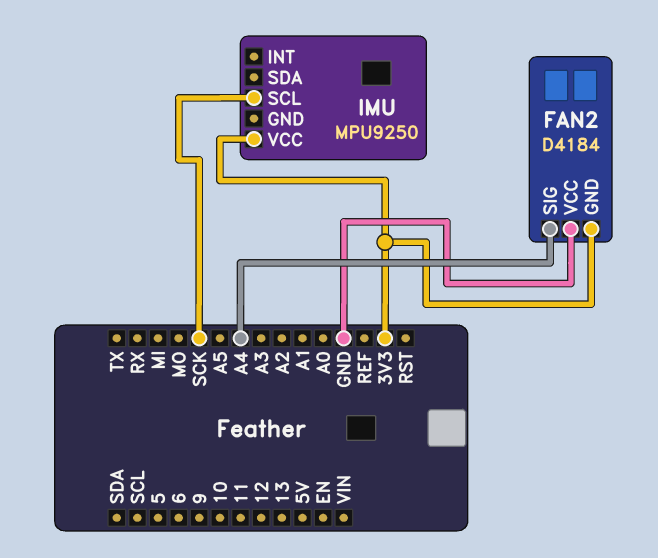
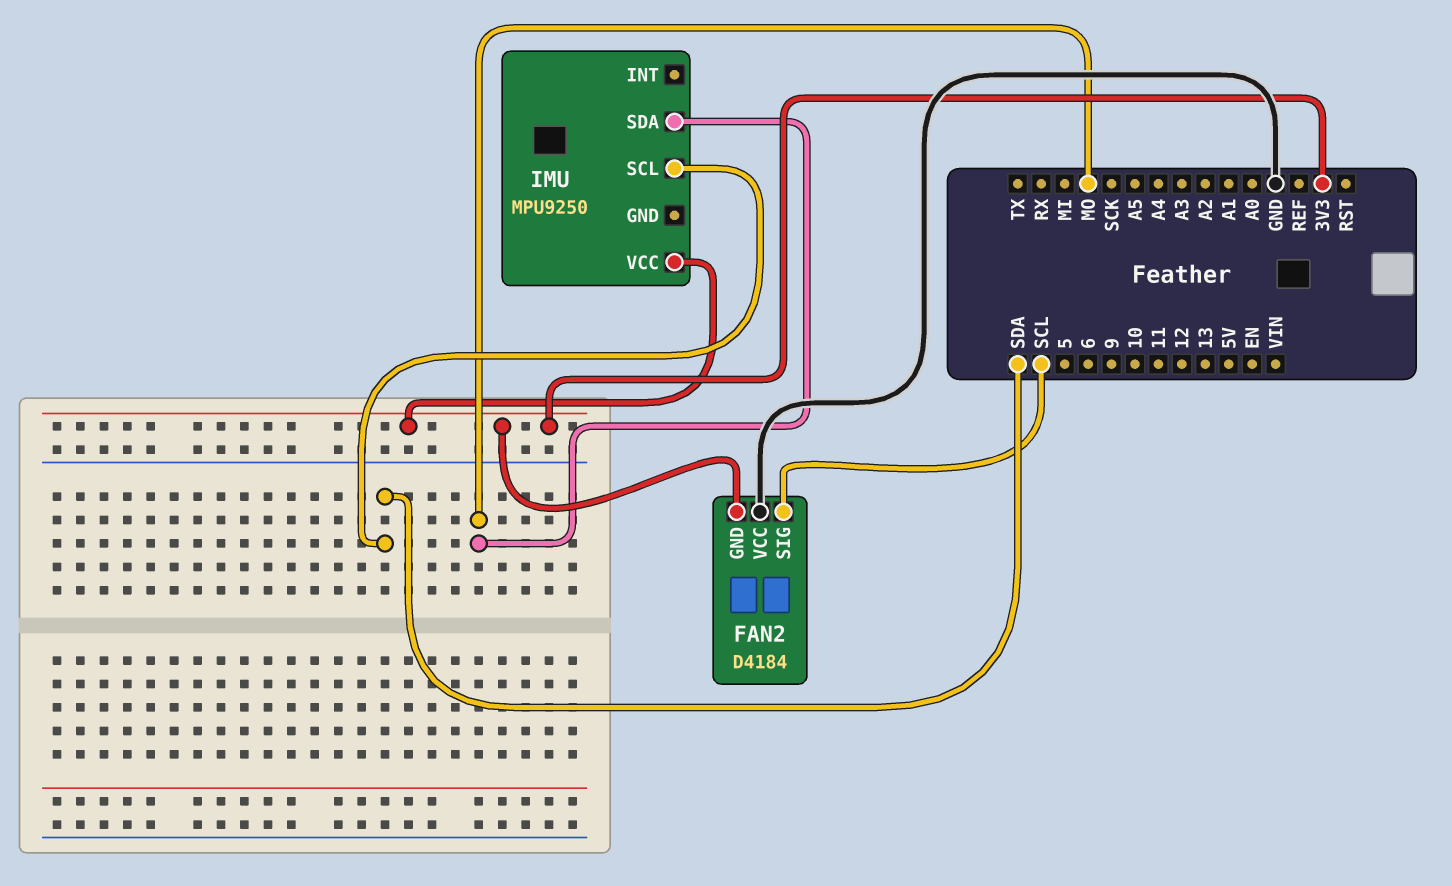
FAN2 pin SIG: A4 -> SCL
IMU pin SCL: SCK -> SDA
IMU pin SDA: none -> MO

